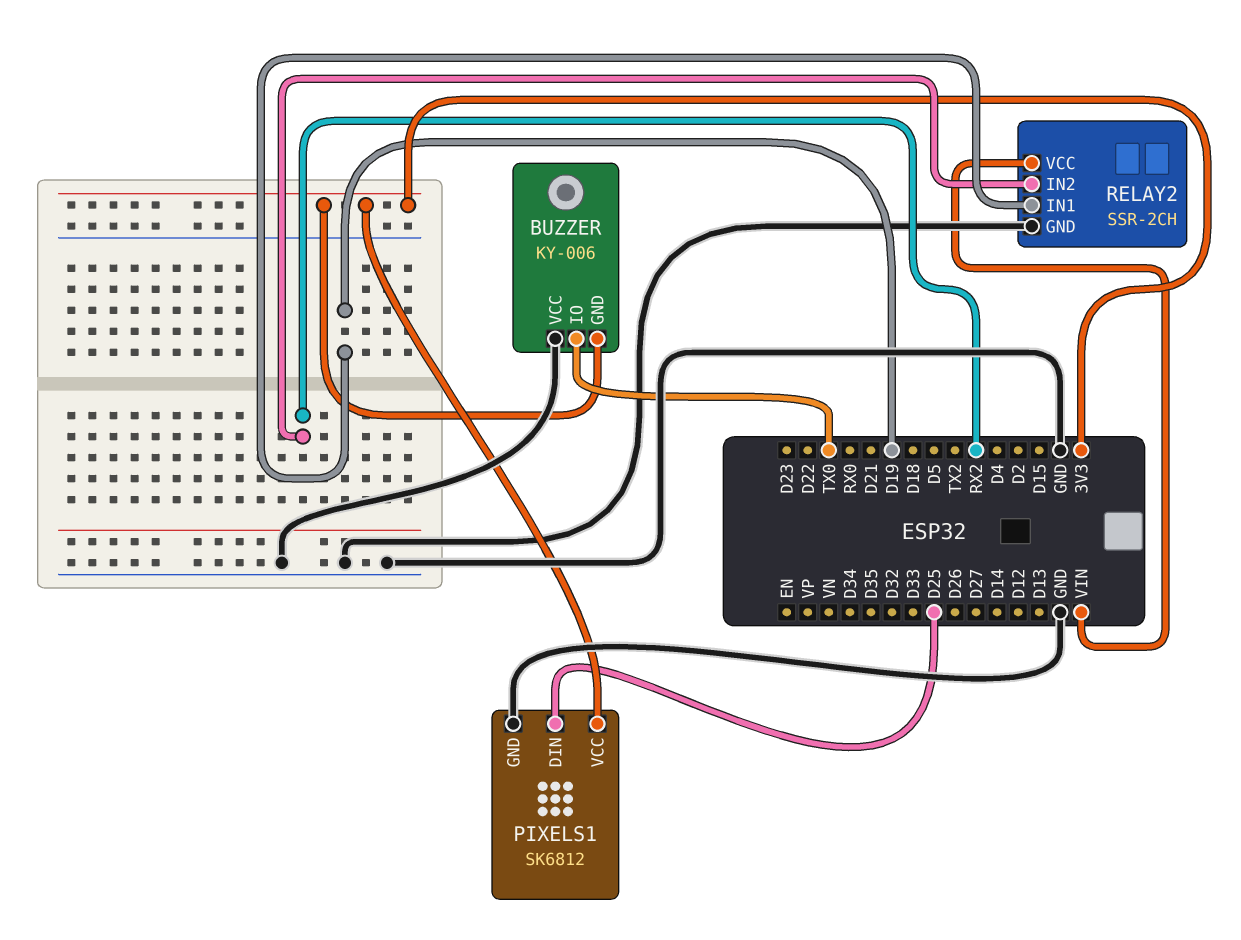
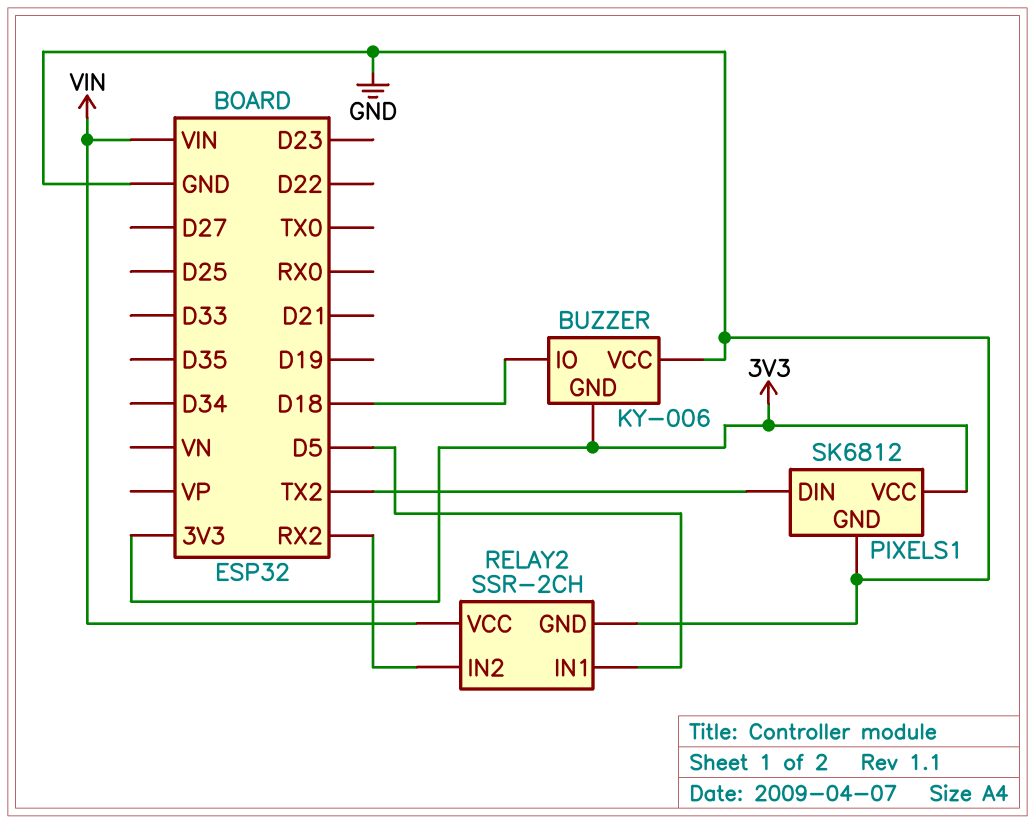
BUZZER pin IO: TX0 -> D18
PIXELS1 pin DIN: D25 -> TX2
RELAY2 pin IN1: D19 -> D5

